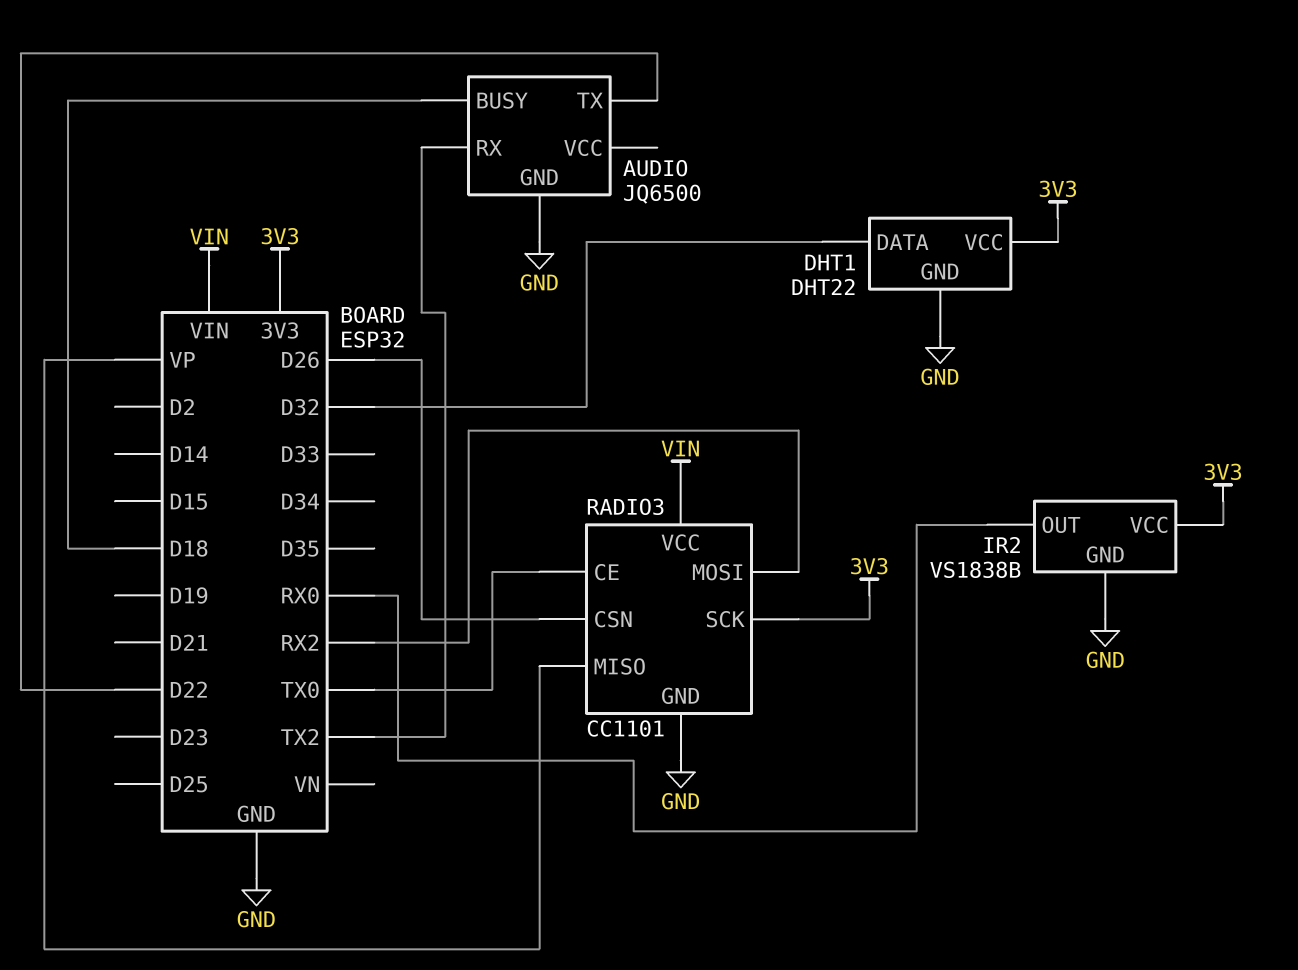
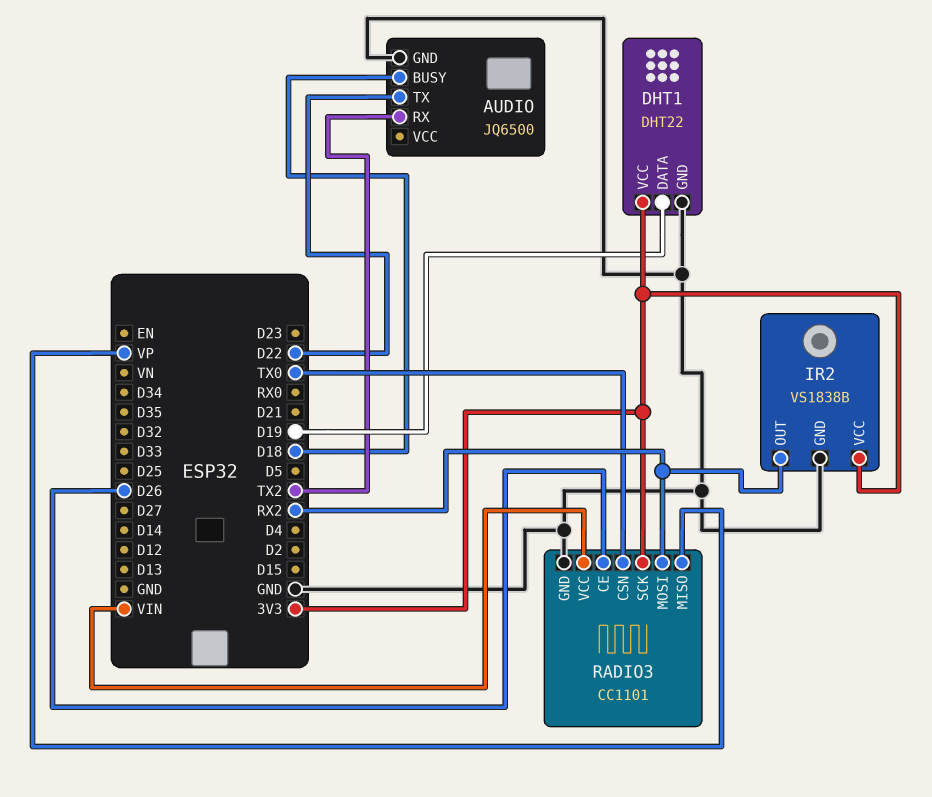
DHT1 pin DATA: D32 -> D19
IR2 pin OUT: RX0 -> RX2
RADIO3 pin CE: TX0 -> D26
RADIO3 pin CSN: D26 -> TX0

